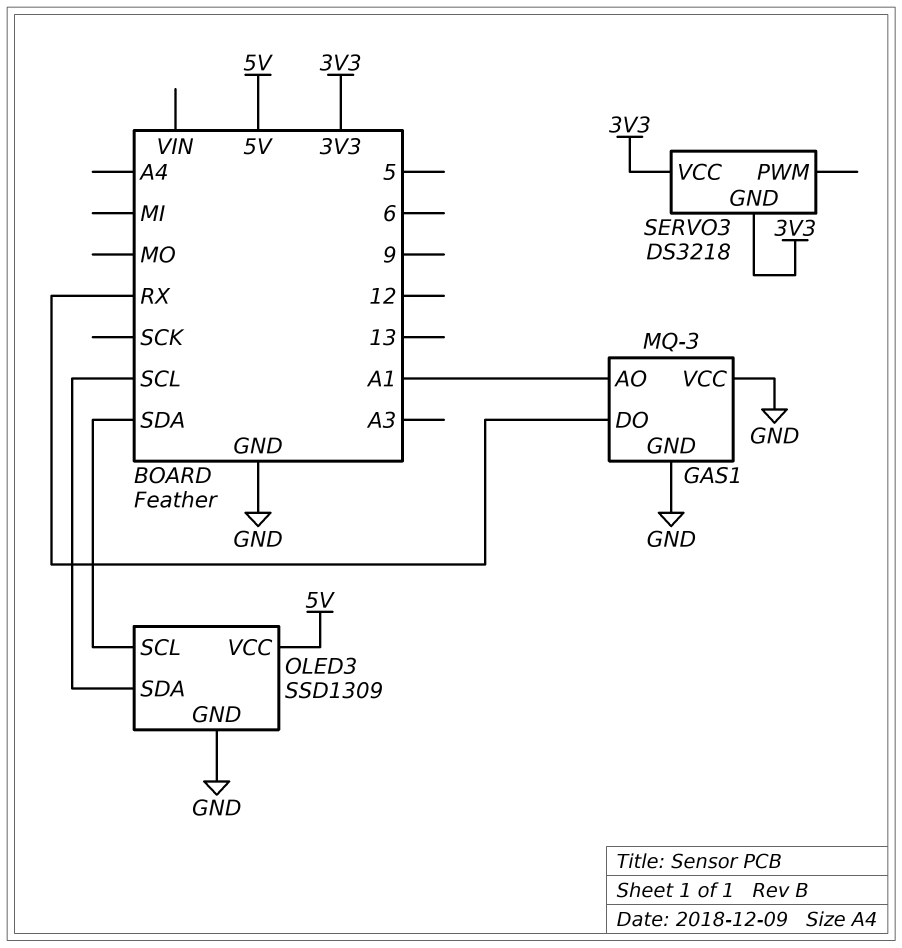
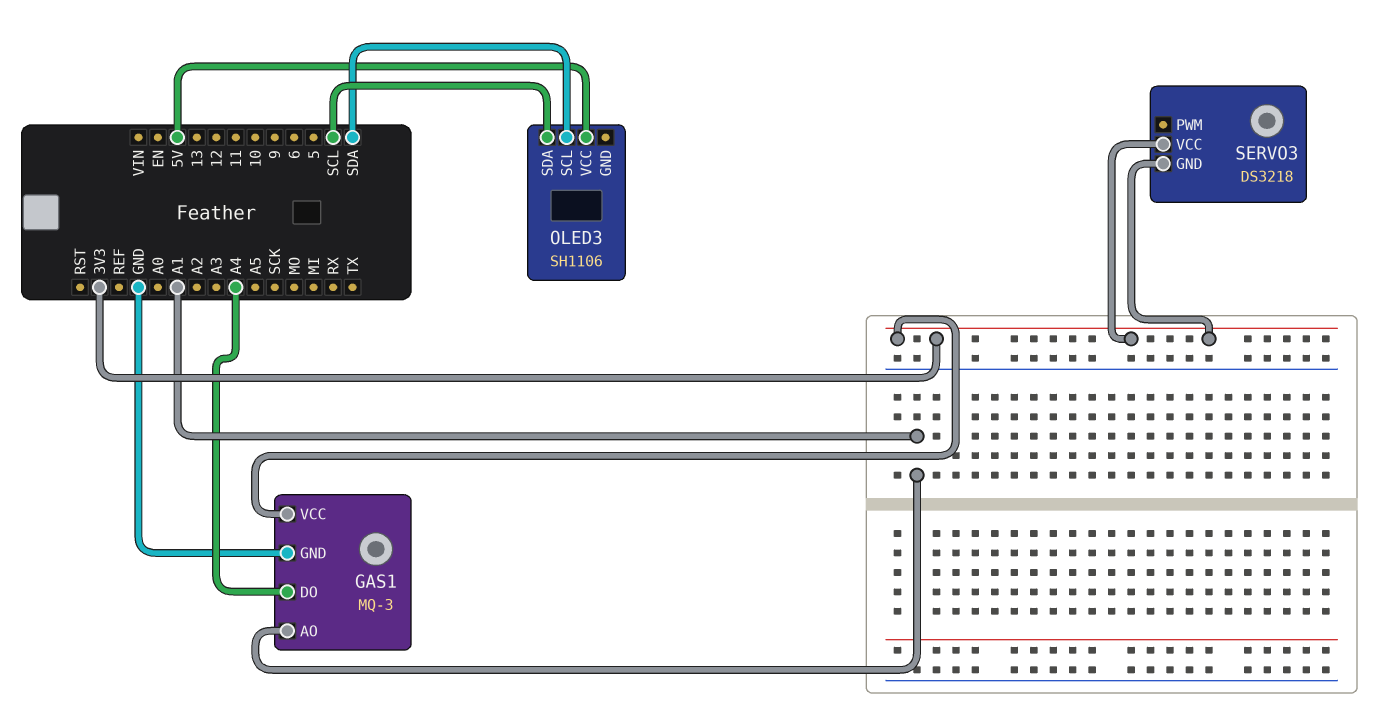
GAS1 pin DO: RX -> A4
GAS1 pin VCC: GND -> 3V3
OLED3: SSD1309 -> SH1106
OLED3 pin GND: GND -> none

